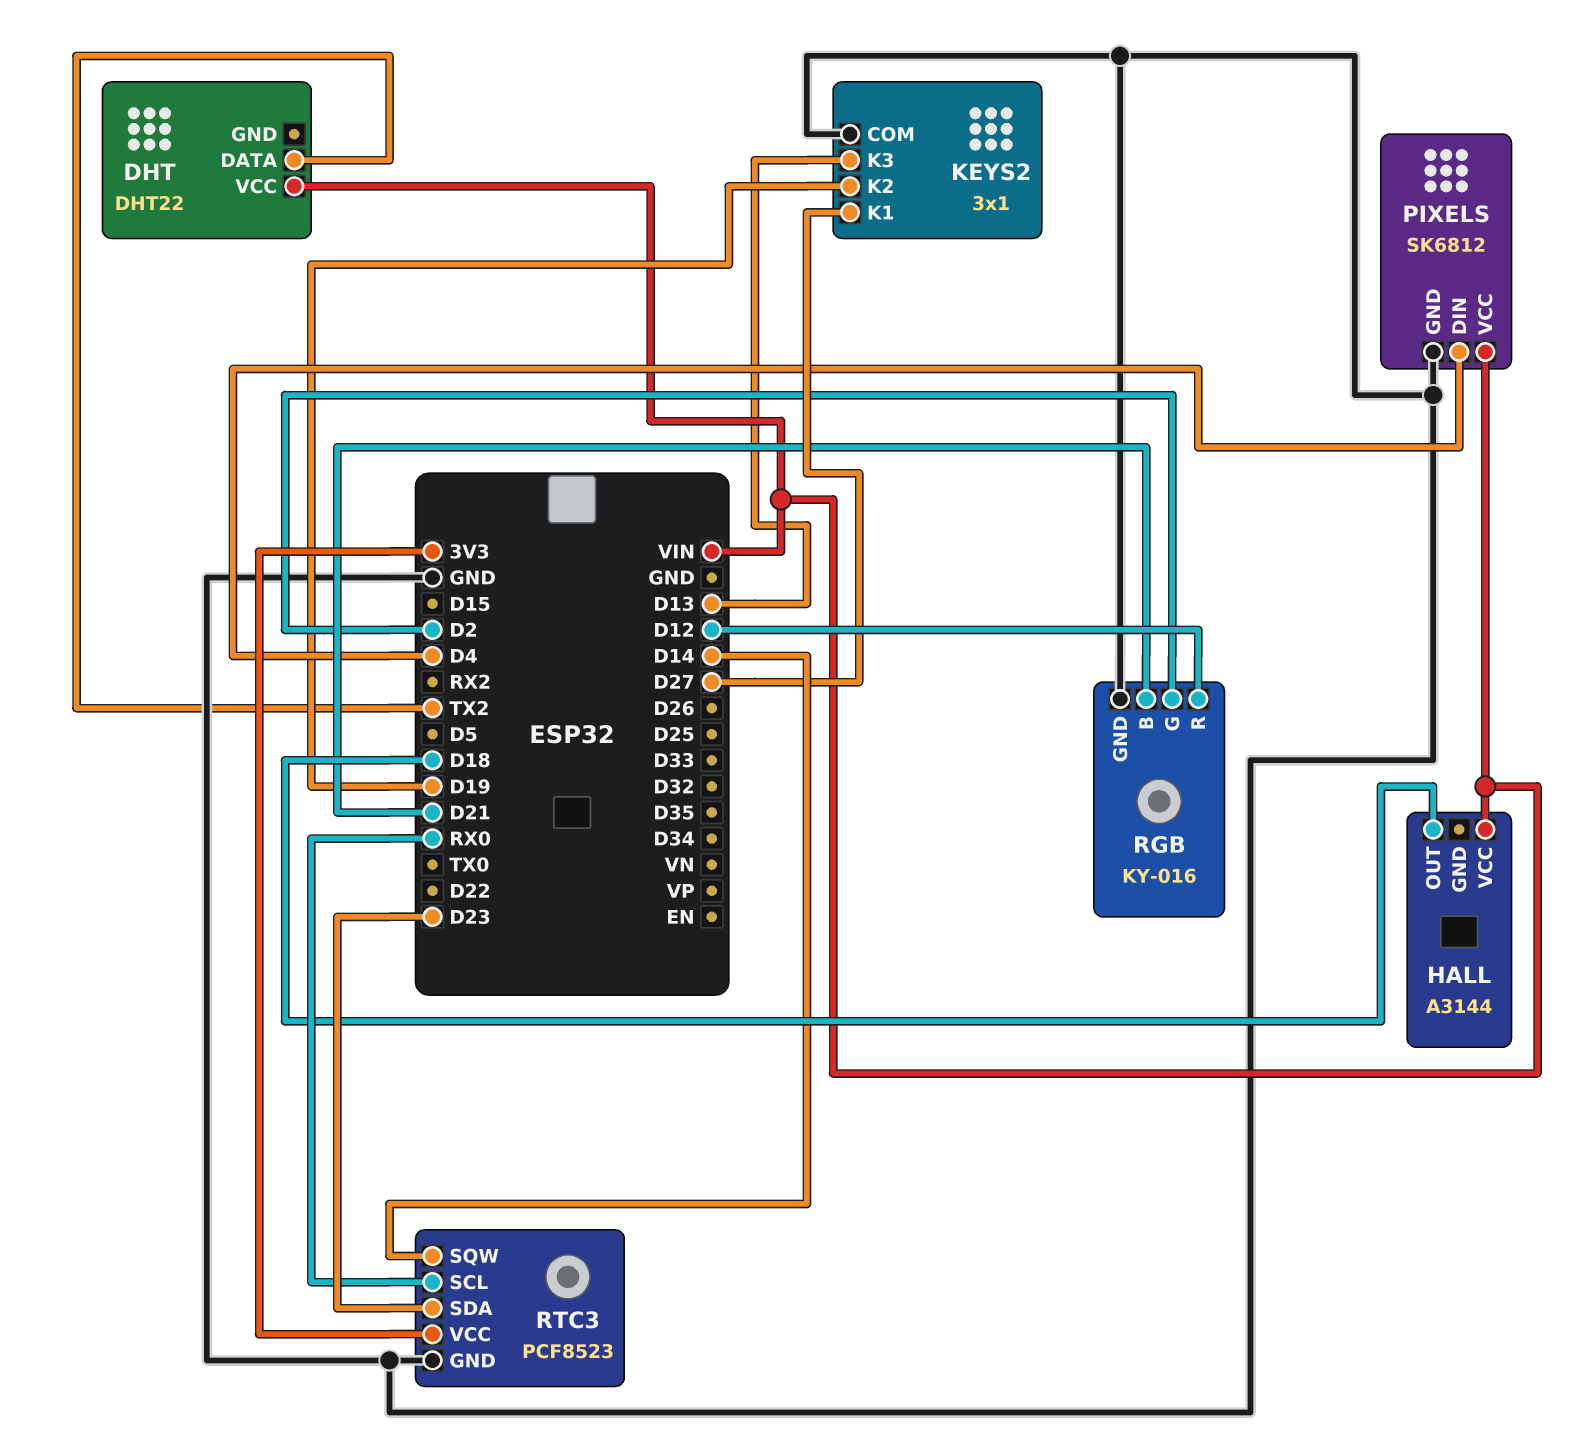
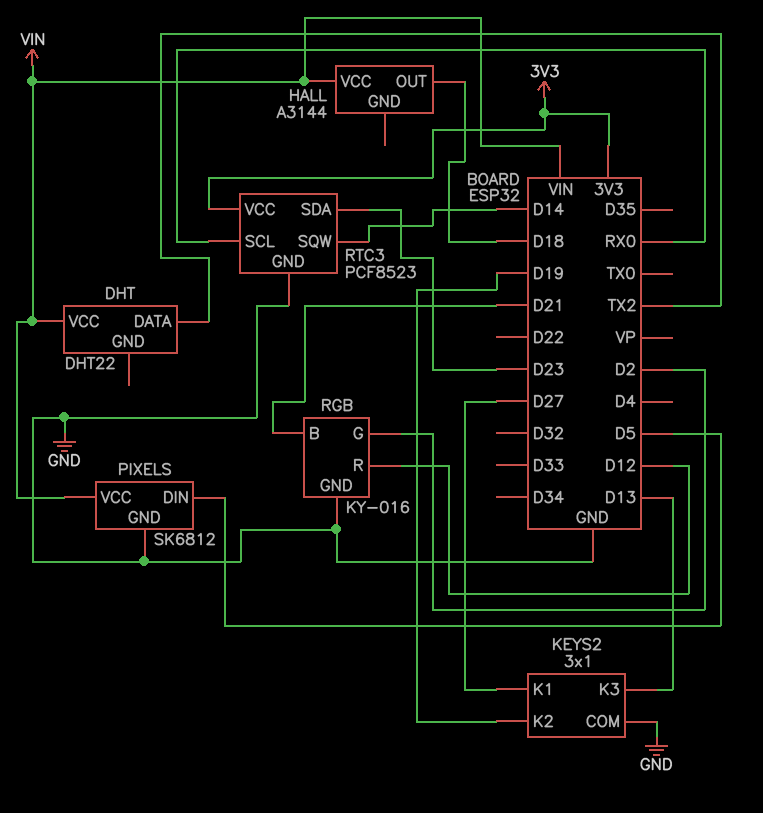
PIXELS pin DIN: D4 -> D5

